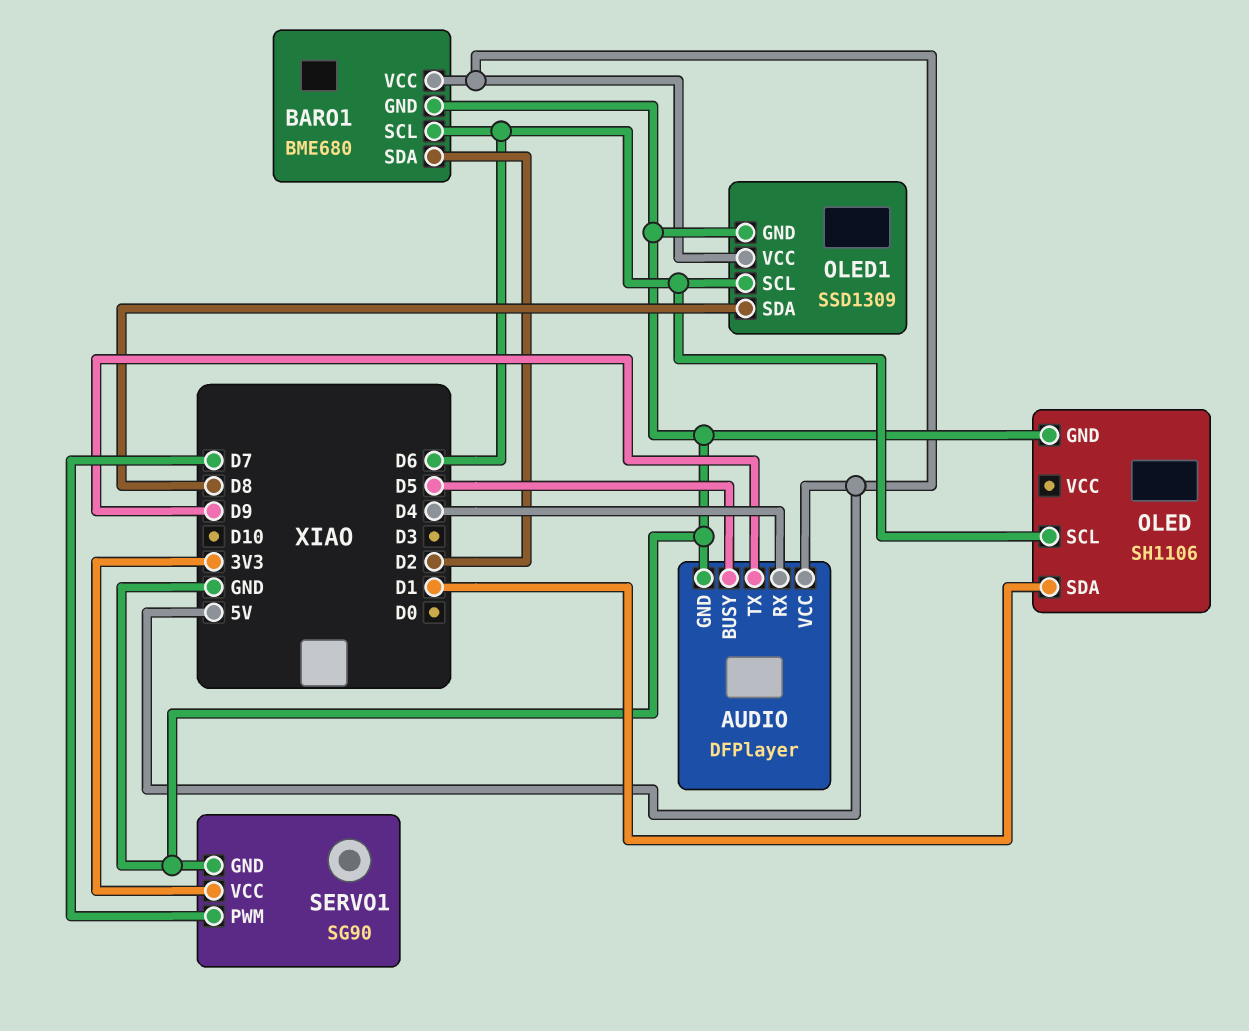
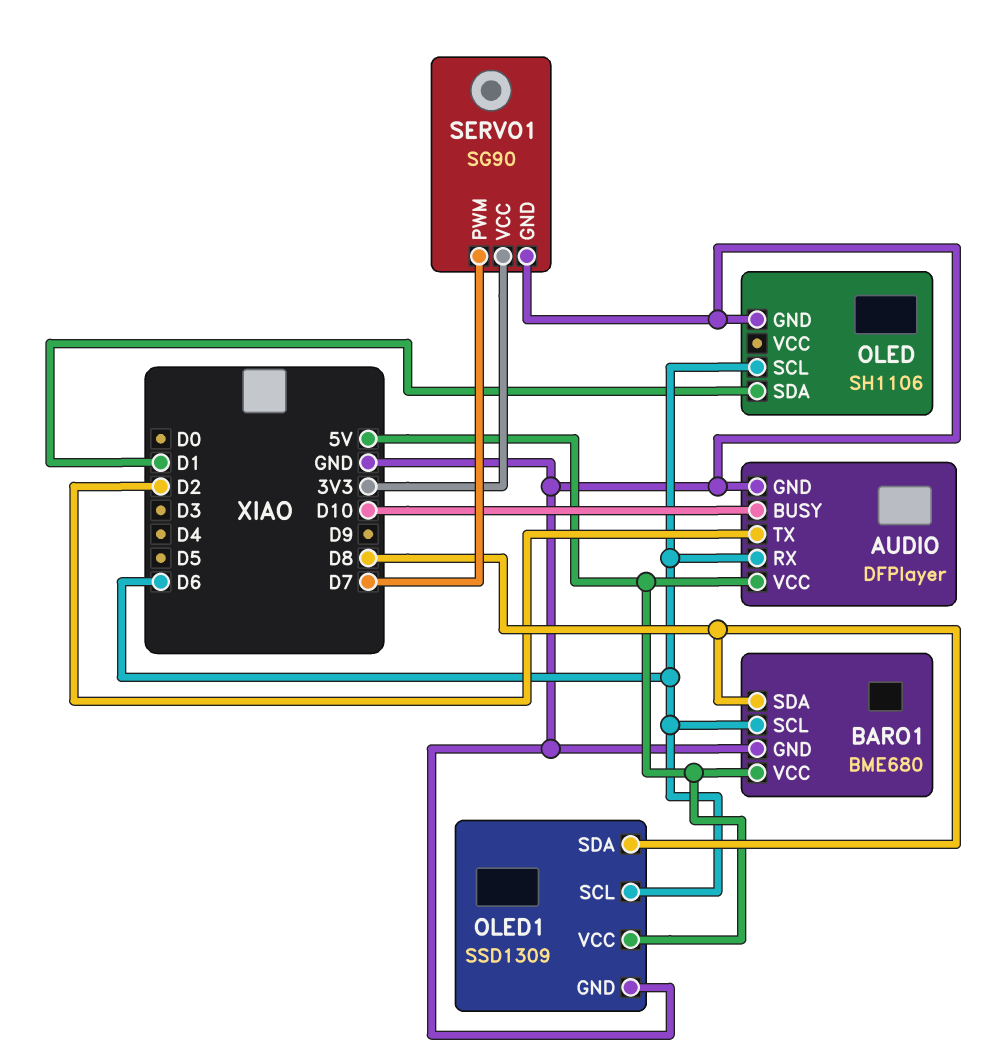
AUDIO pin BUSY: D5 -> D10
AUDIO pin RX: D4 -> D6
AUDIO pin TX: D9 -> D2
BARO1 pin SDA: D2 -> D8

